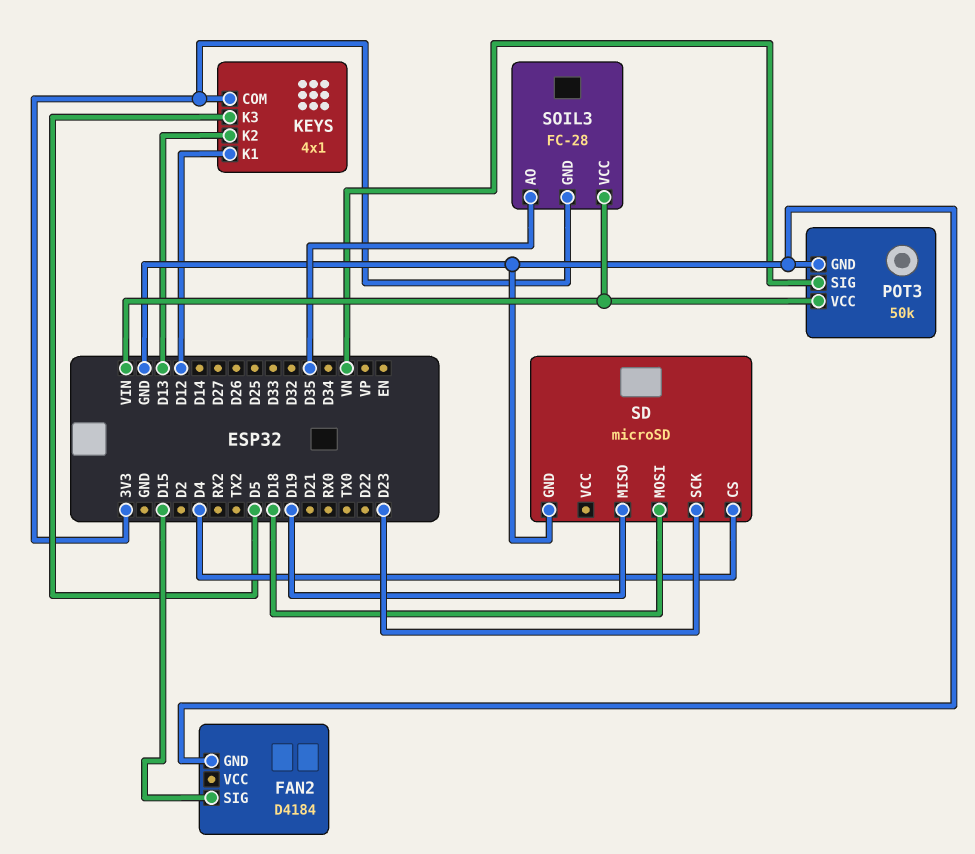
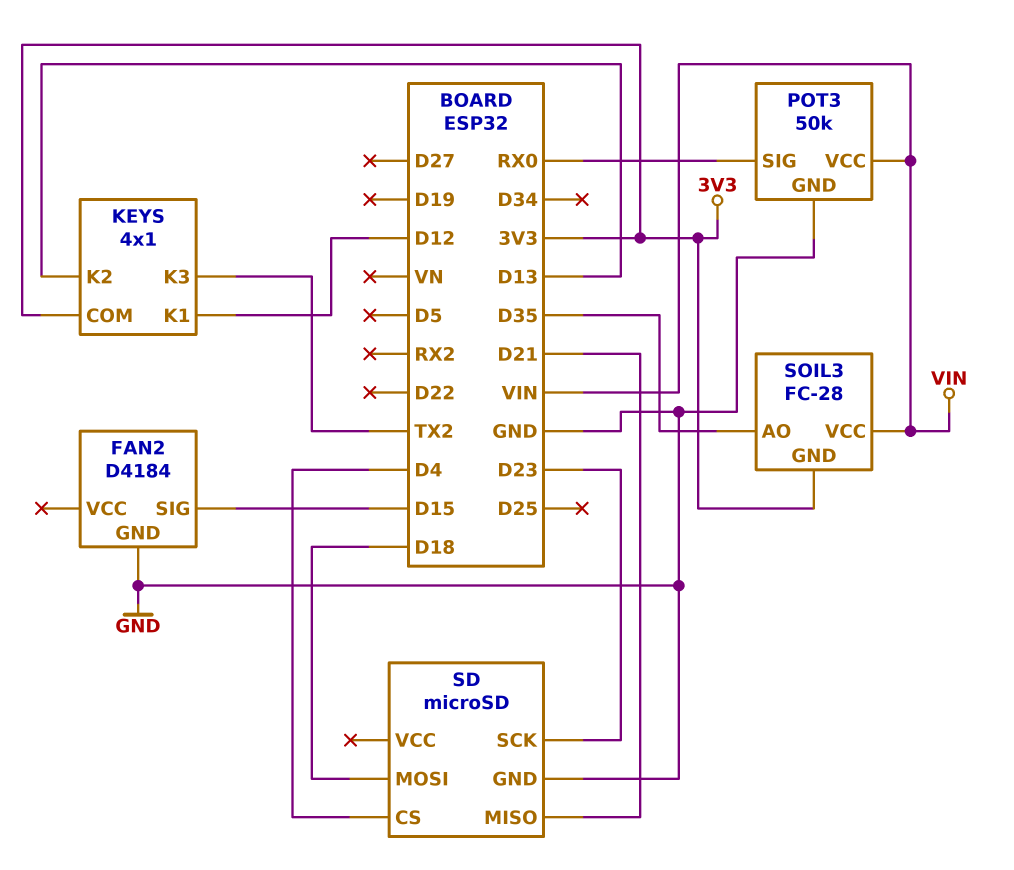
KEYS pin K3: D5 -> TX2
POT3 pin SIG: VN -> RX0
SD pin MISO: D19 -> D21

